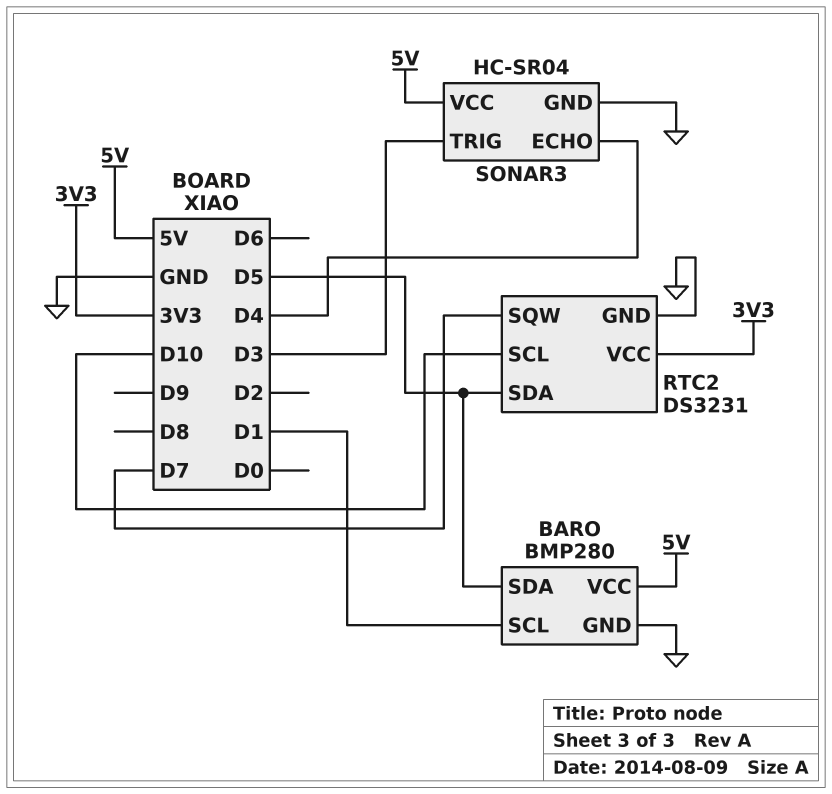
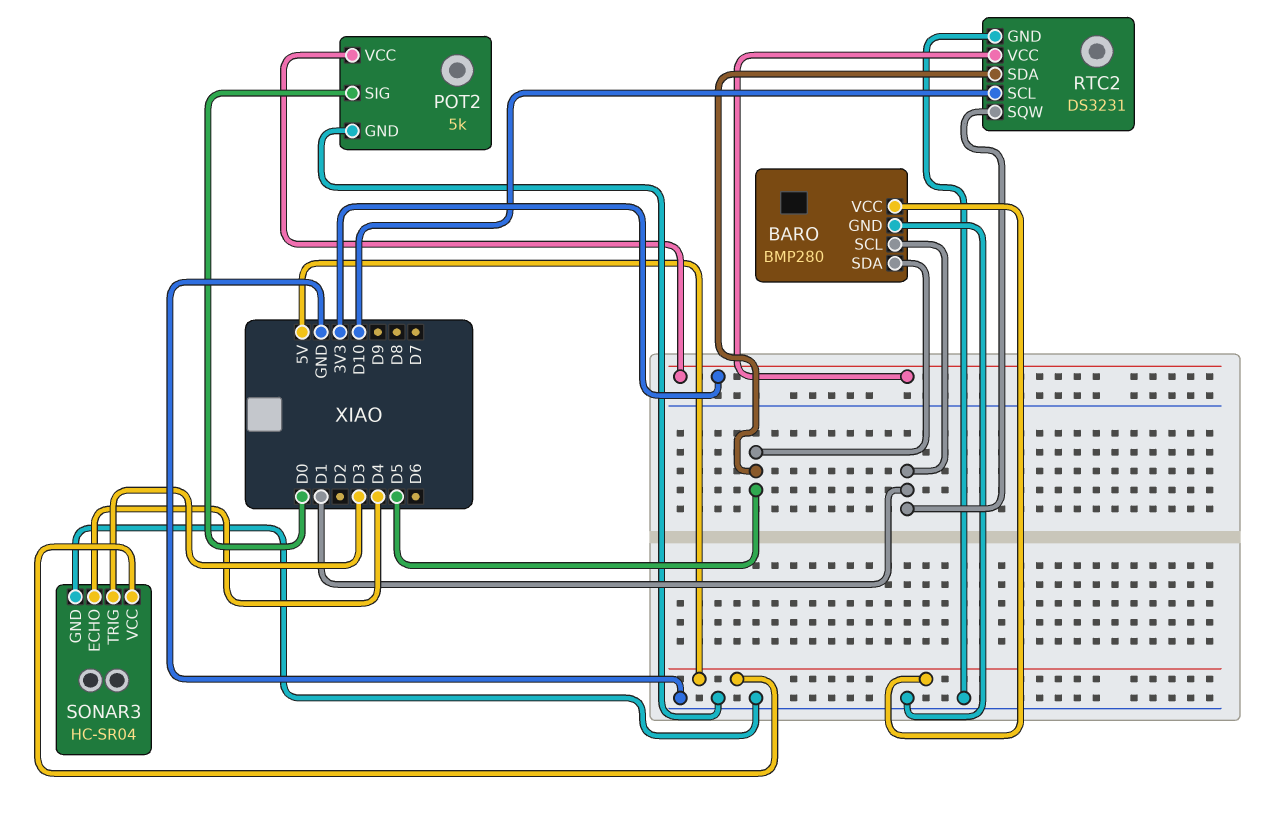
POT2: none -> 5k
POT2 pin GND: none -> GND
POT2 pin SIG: none -> D0
POT2 pin VCC: none -> 3V3
RTC2 pin SQW: D7 -> D1

